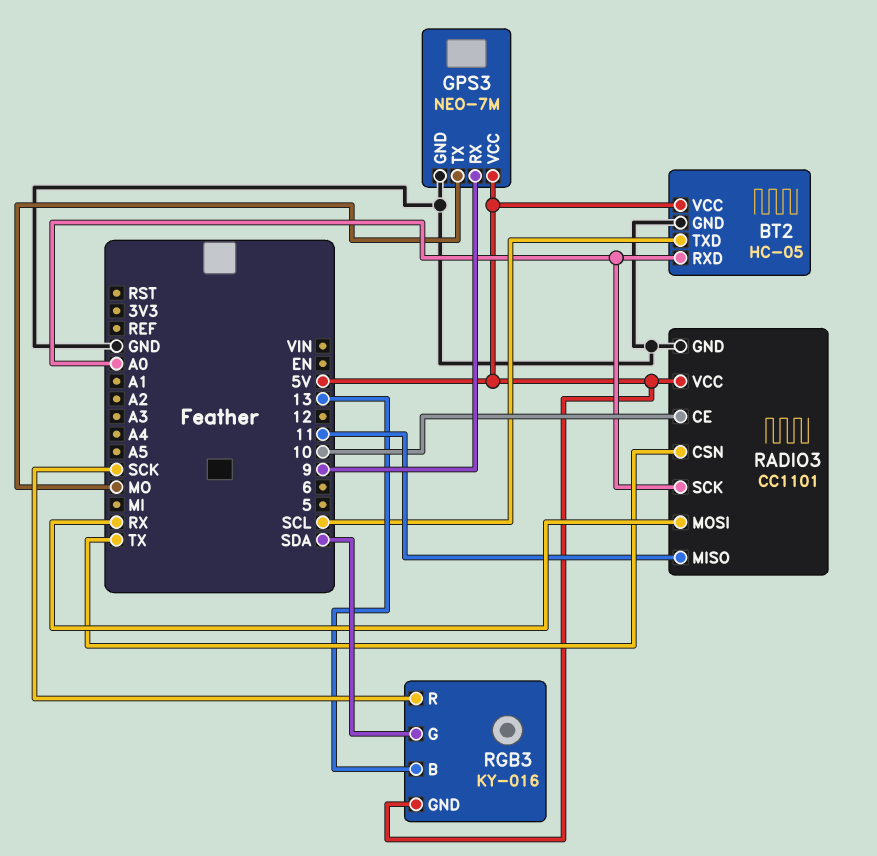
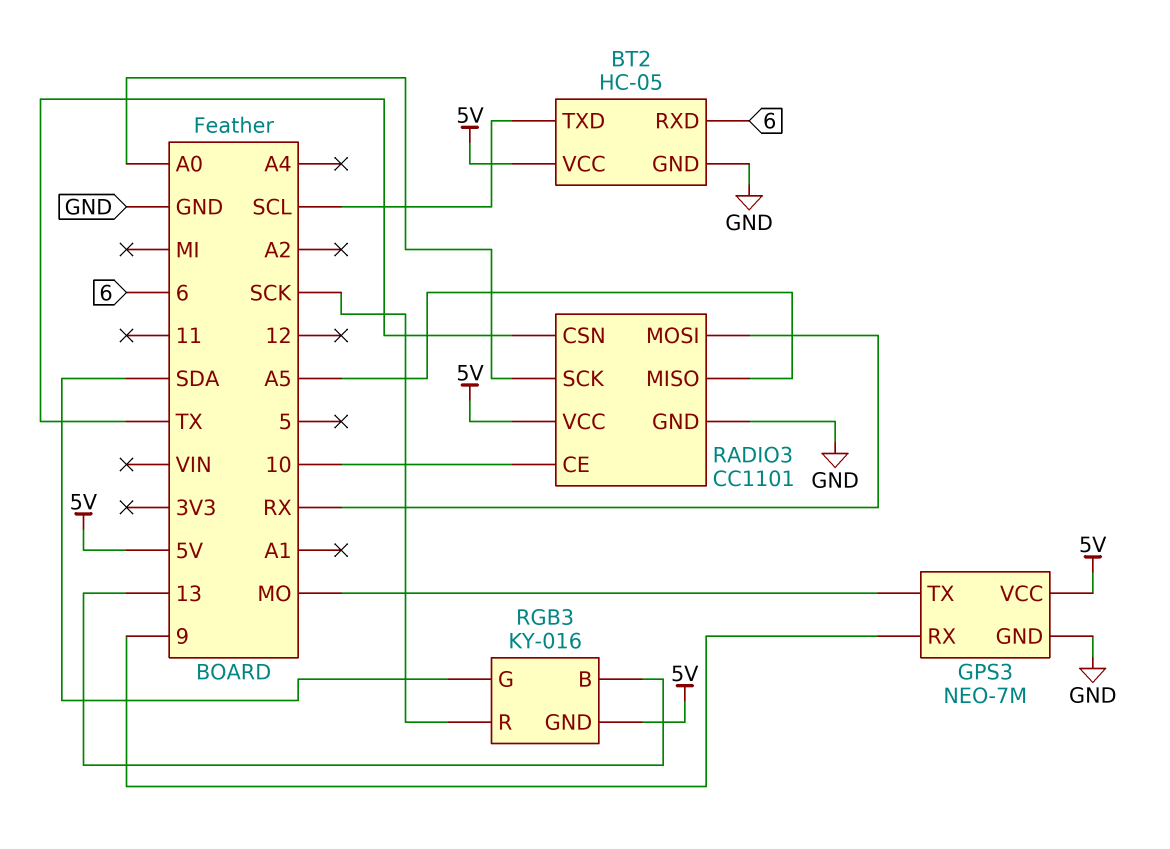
BT2 pin RXD: A0 -> 6
RADIO3 pin MISO: 11 -> A5

